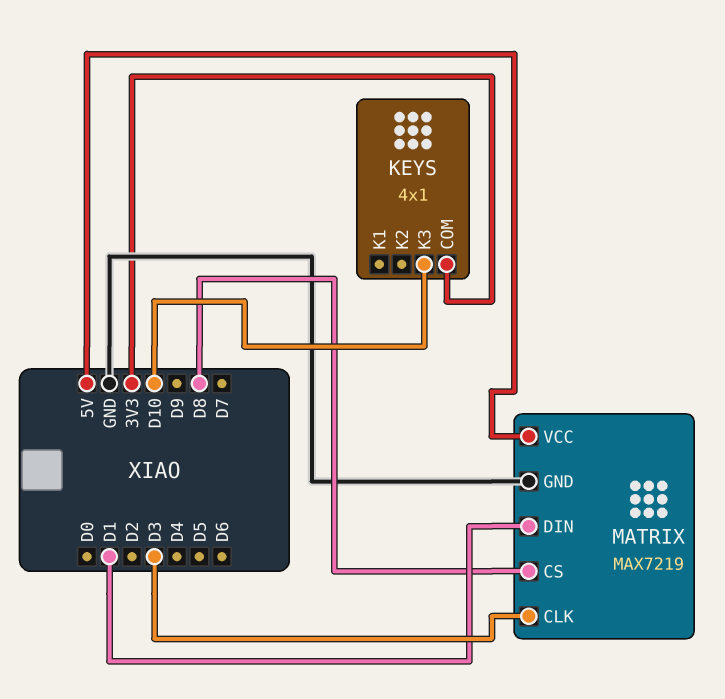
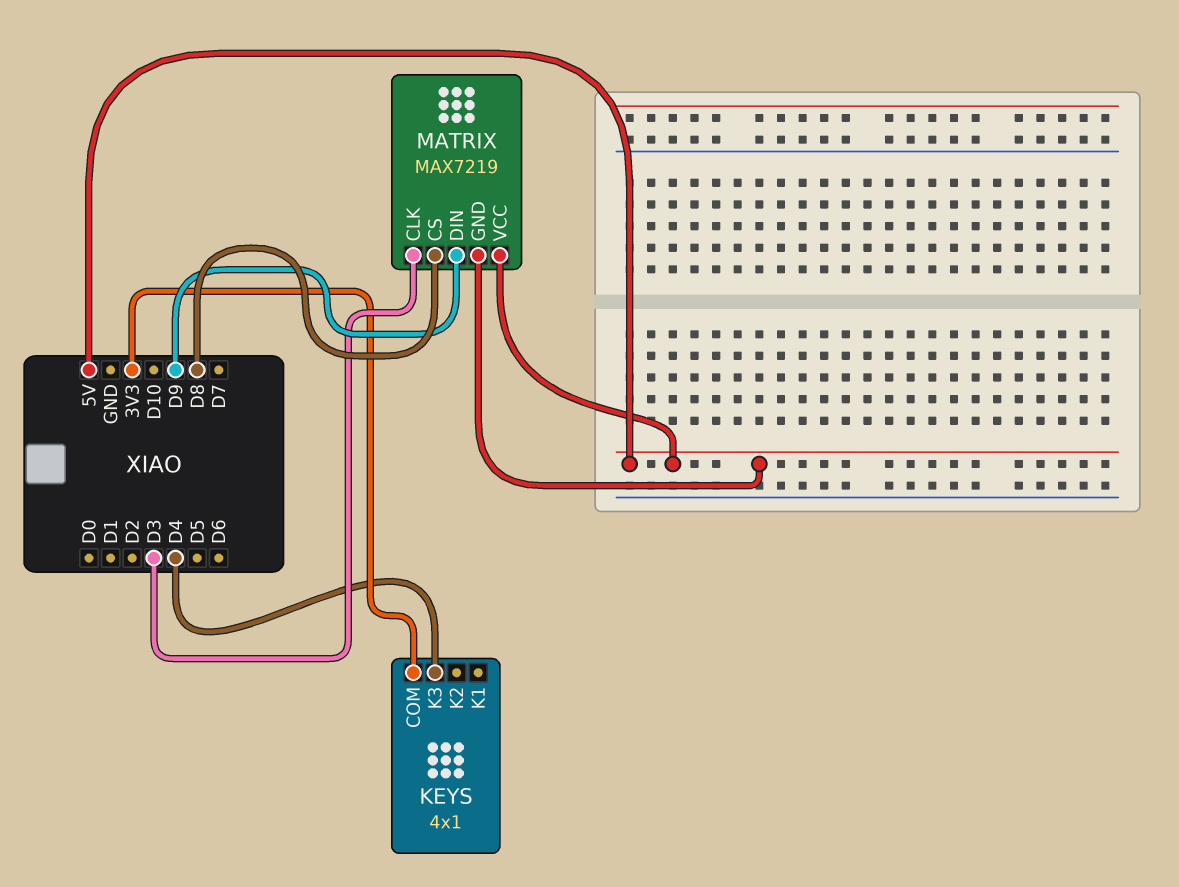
KEYS pin K3: D10 -> D4
MATRIX pin DIN: D1 -> D9
MATRIX pin GND: GND -> 5V

